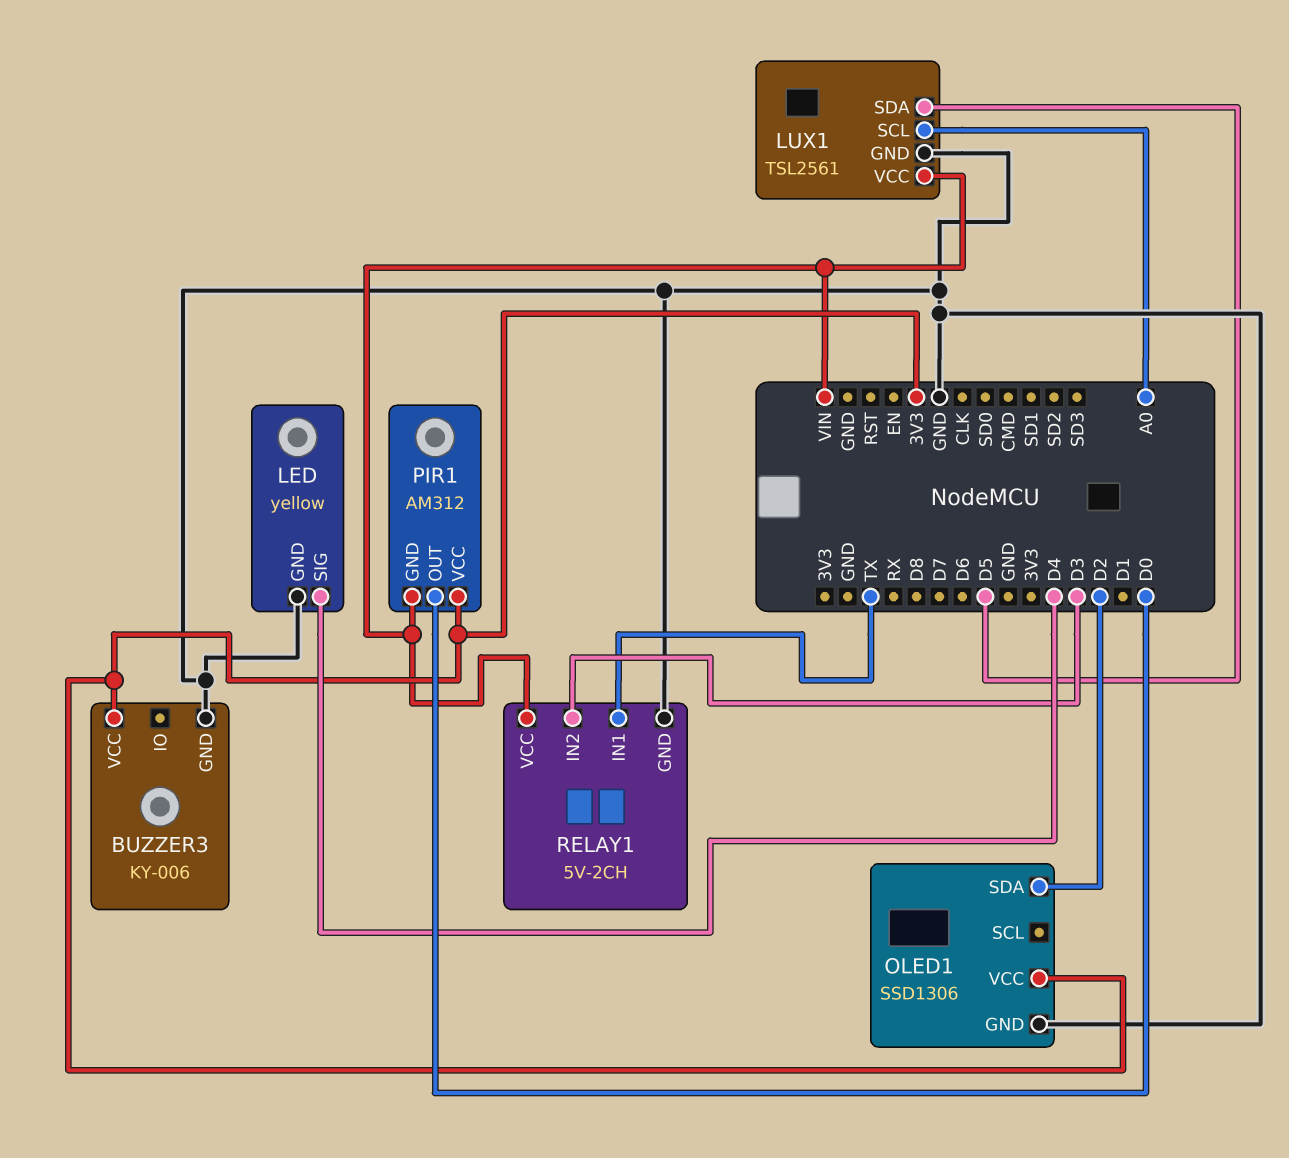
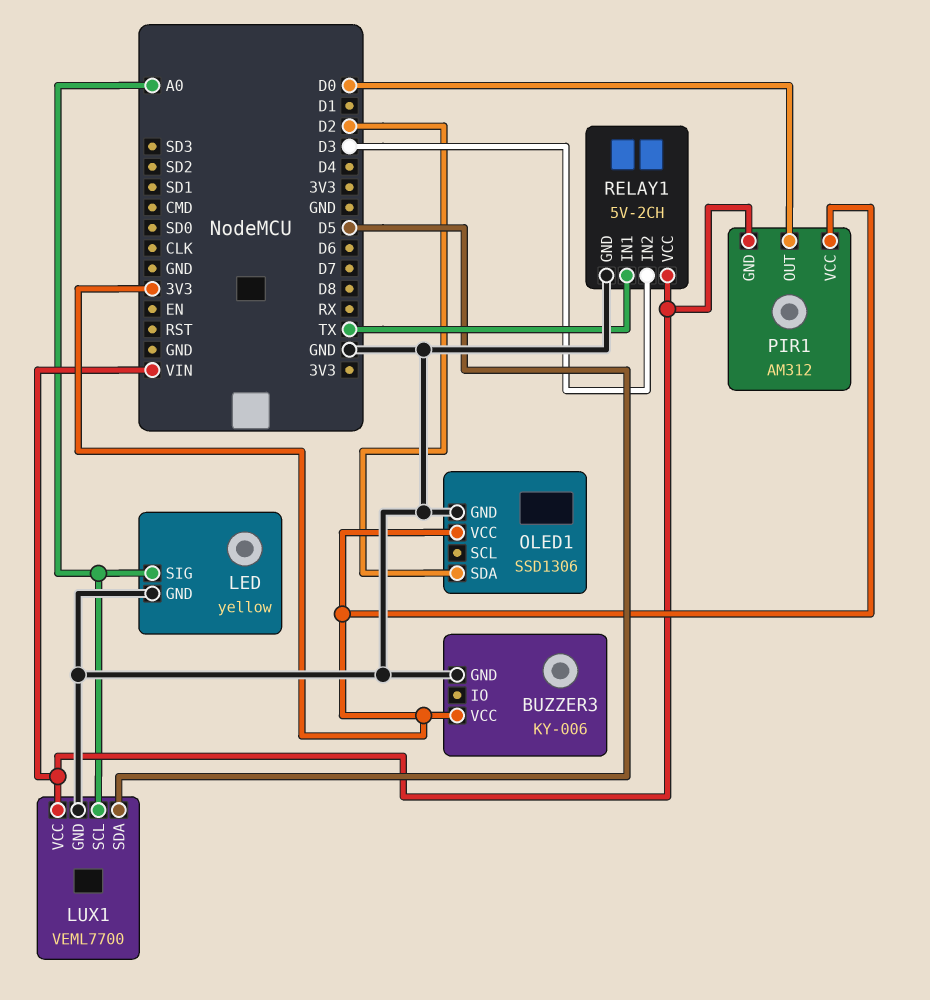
LED pin SIG: D4 -> A0
LUX1: TSL2561 -> VEML7700

